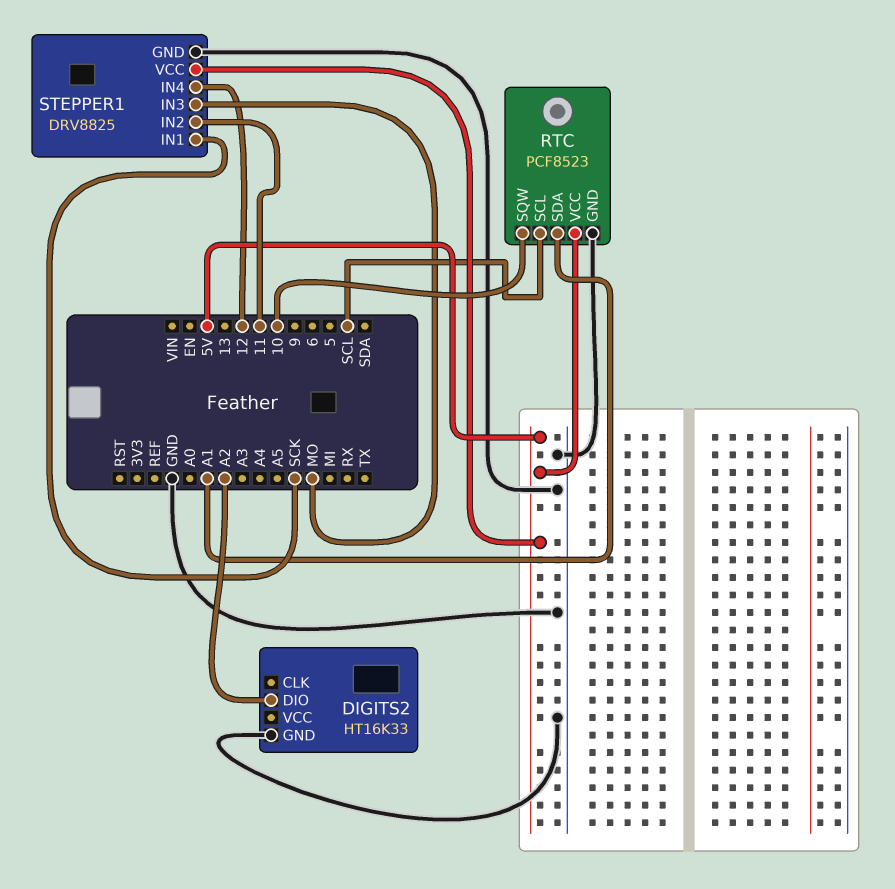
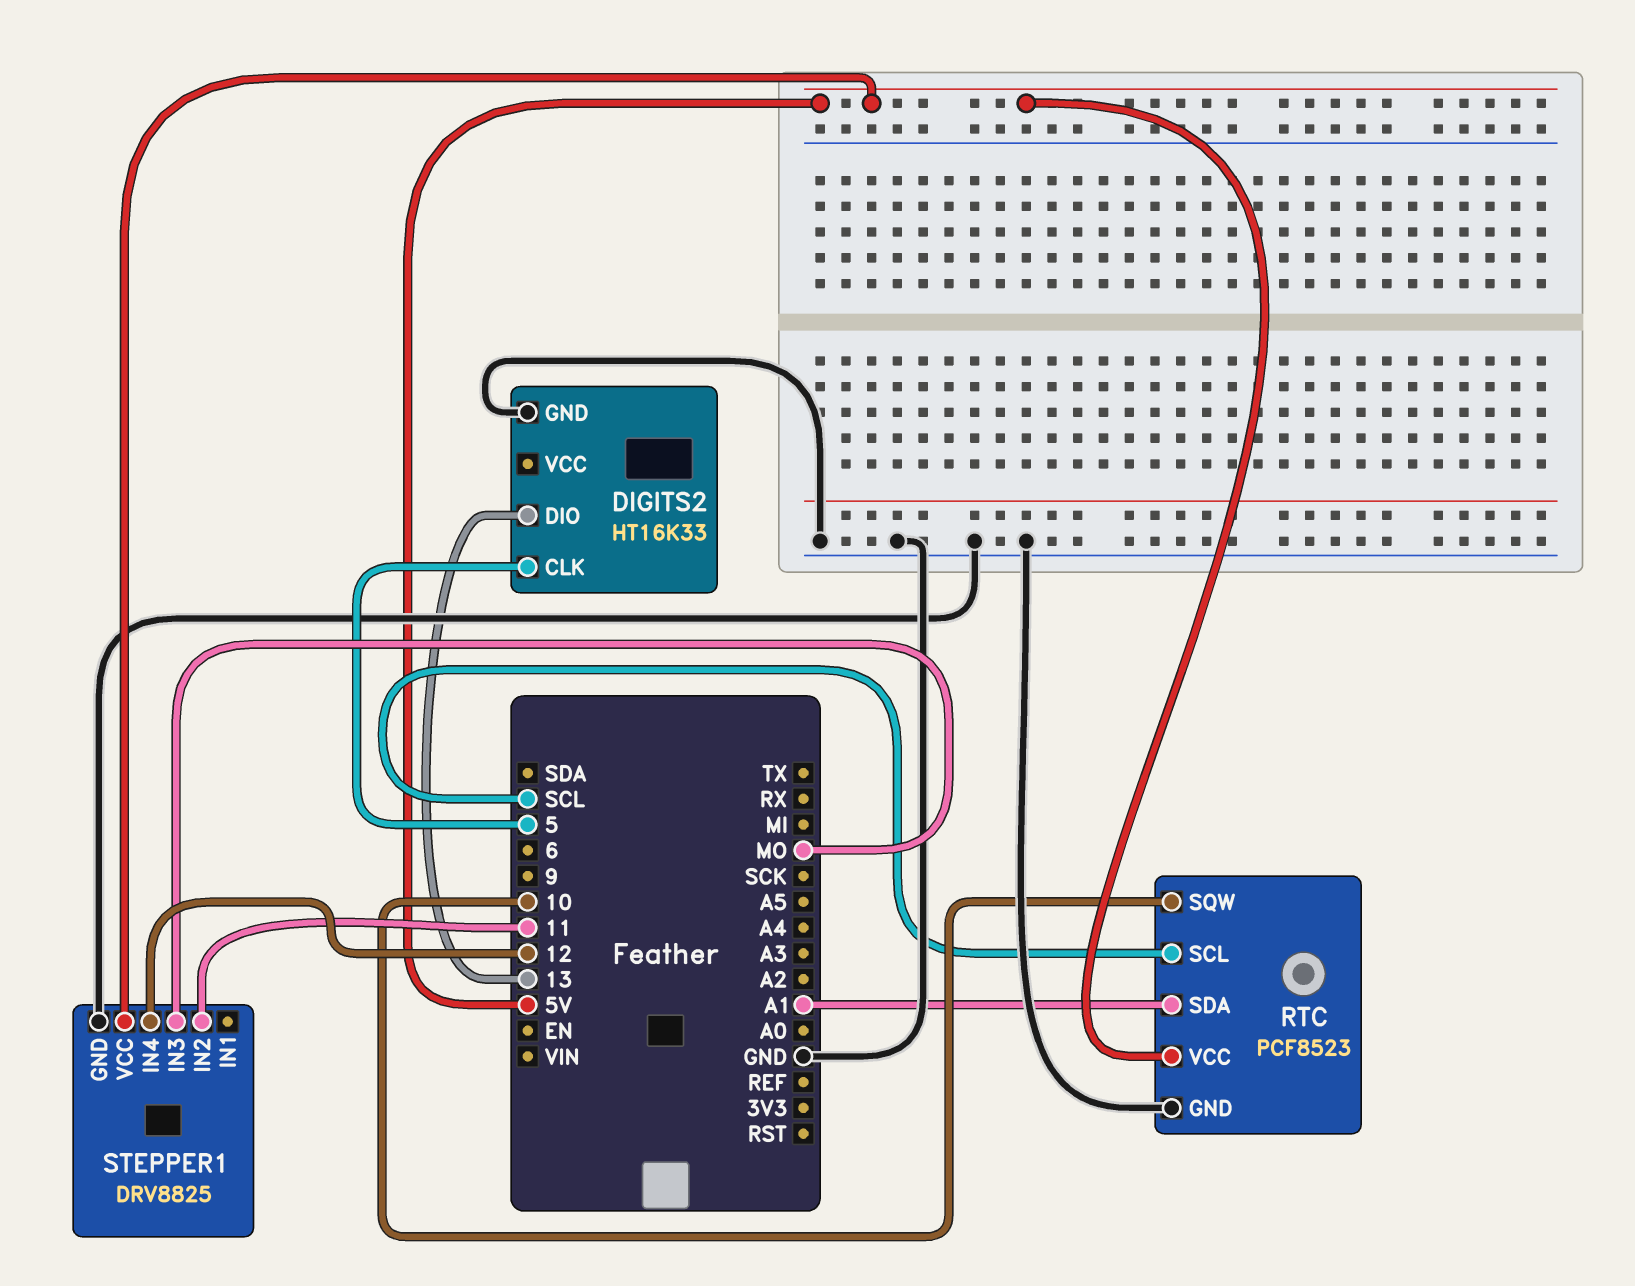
DIGITS2 pin CLK: none -> 5
DIGITS2 pin DIO: A2 -> 13
STEPPER1 pin IN1: SCK -> none

